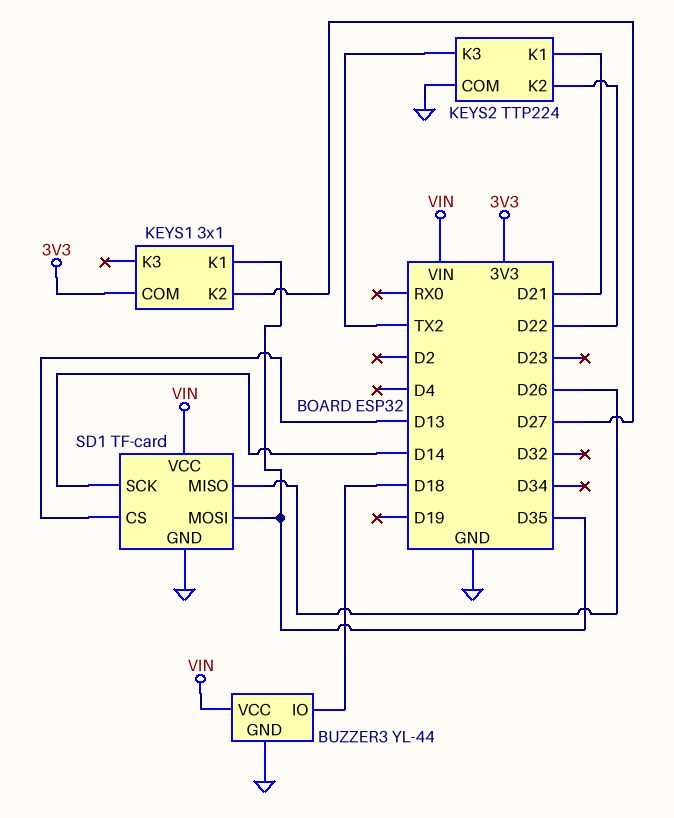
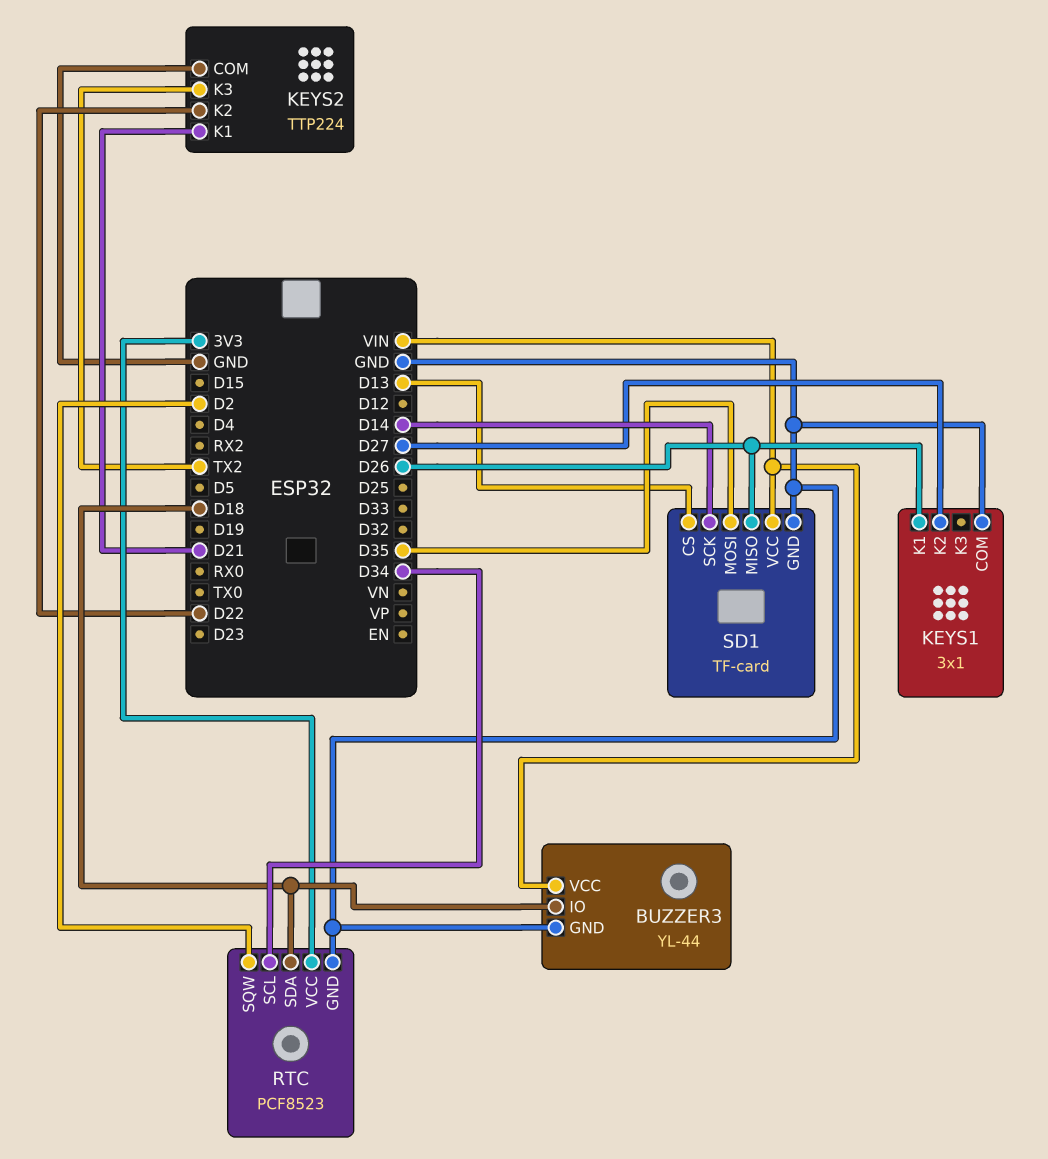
KEYS1 pin COM: 3V3 -> GND
KEYS1 pin K1: D35 -> D26
RTC: none -> PCF8523
RTC pin GND: none -> GND
RTC pin SCL: none -> D34
RTC pin SDA: none -> D18
RTC pin SQW: none -> D2
RTC pin VCC: none -> 3V3

